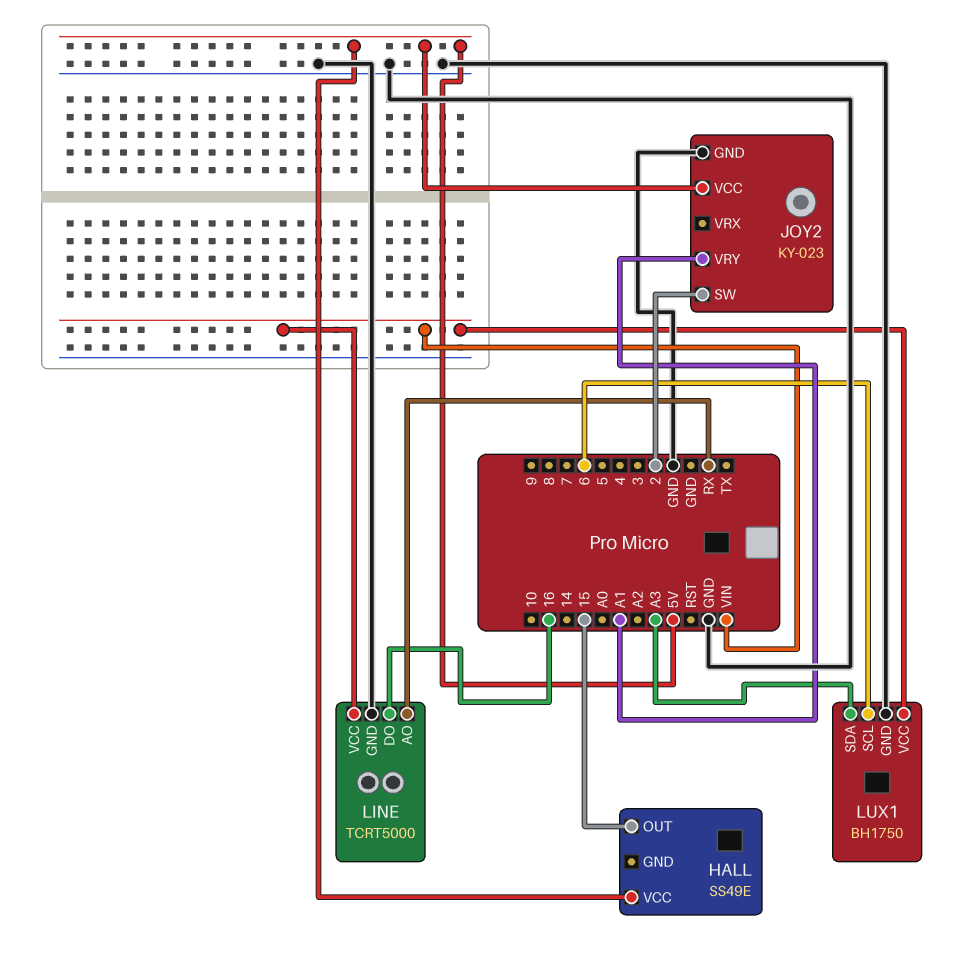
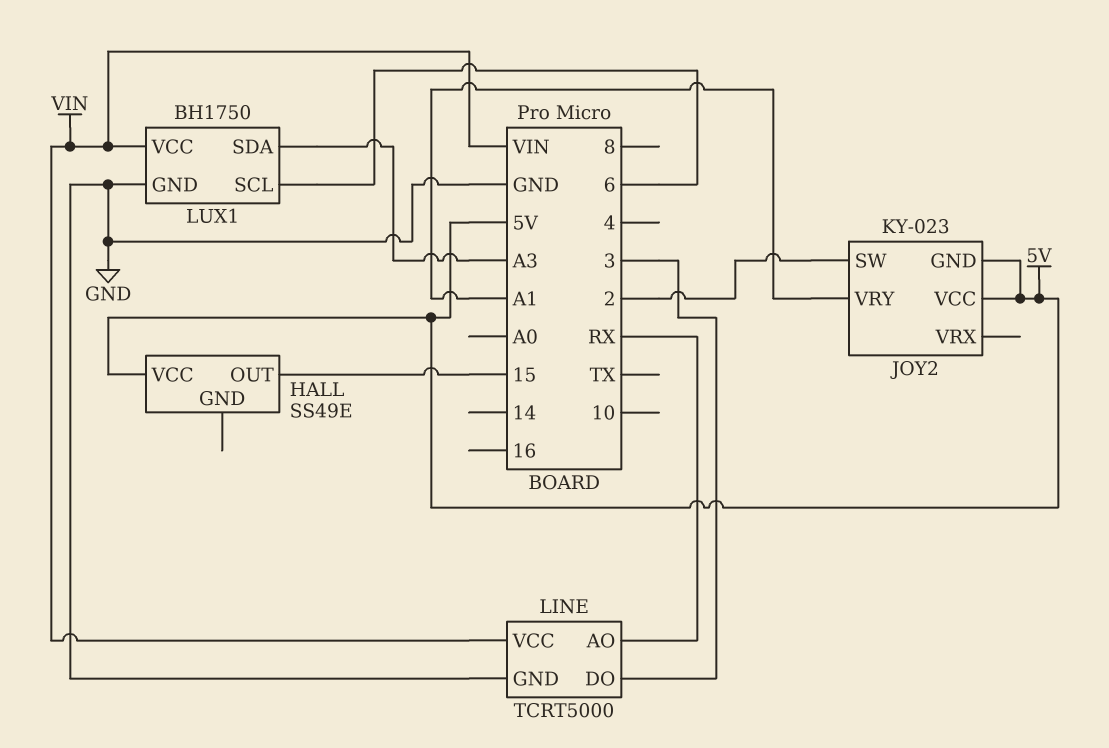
JOY2 pin GND: GND -> 5V
LINE pin DO: 16 -> 3

